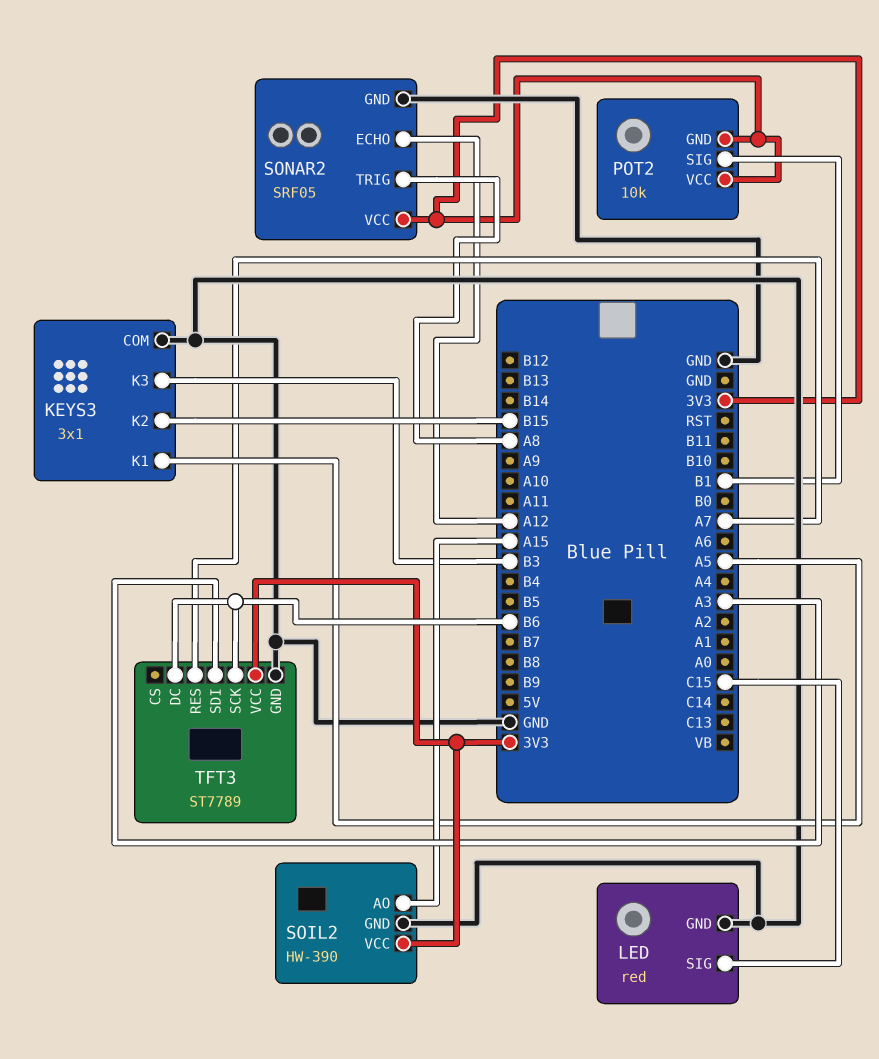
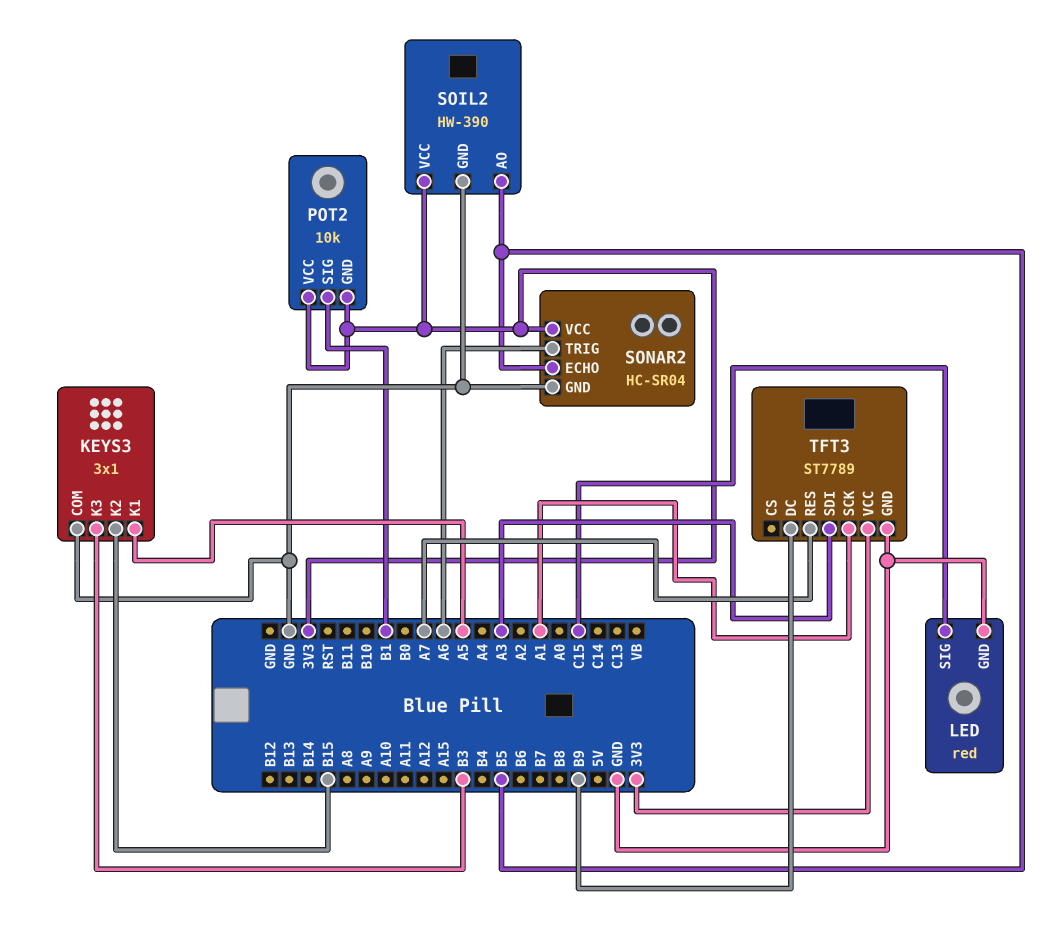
SOIL2 pin AO: A15 -> B5
SONAR2: SRF05 -> HC-SR04
SONAR2 pin ECHO: A12 -> B5
SONAR2 pin TRIG: A8 -> A6
TFT3 pin DC: B6 -> B9
TFT3 pin SCK: B6 -> A1

